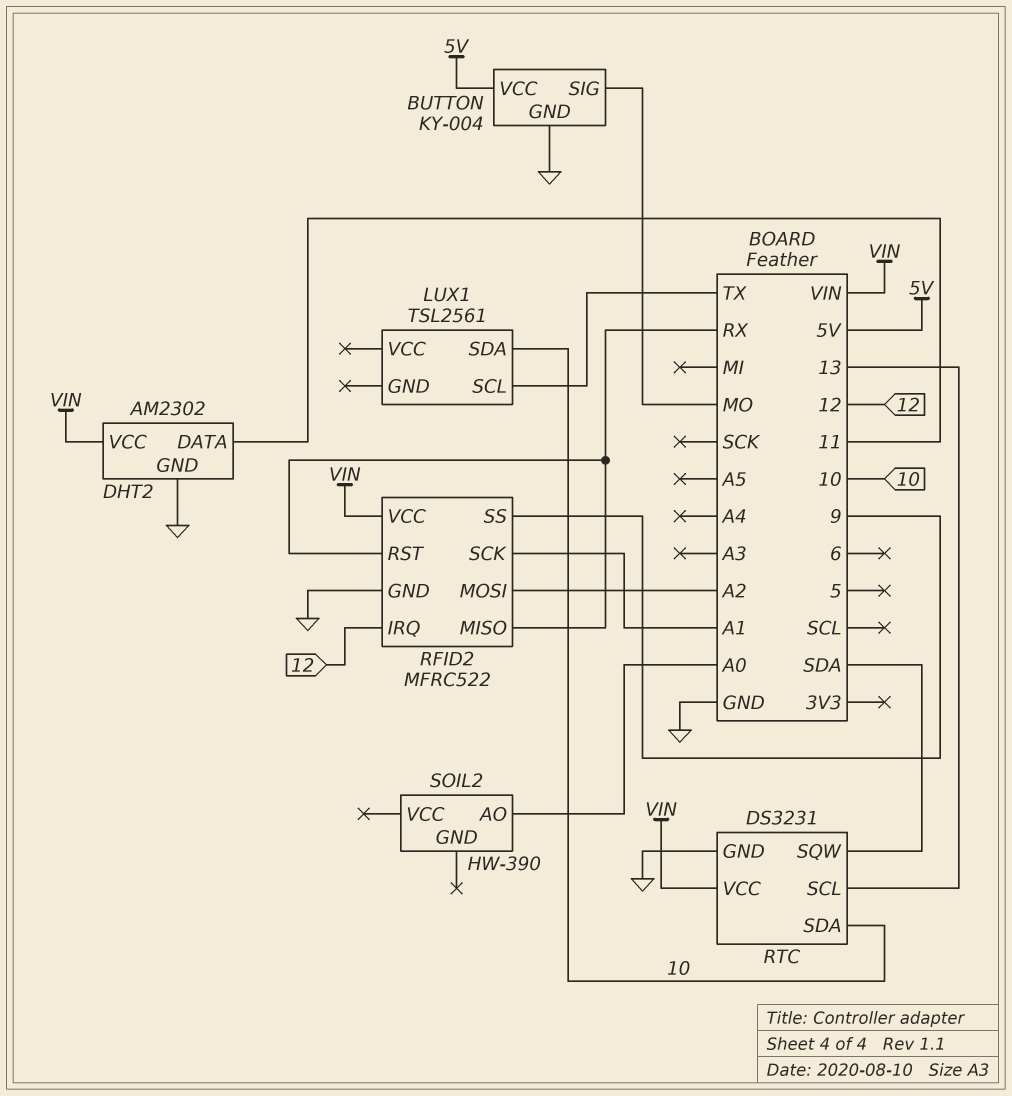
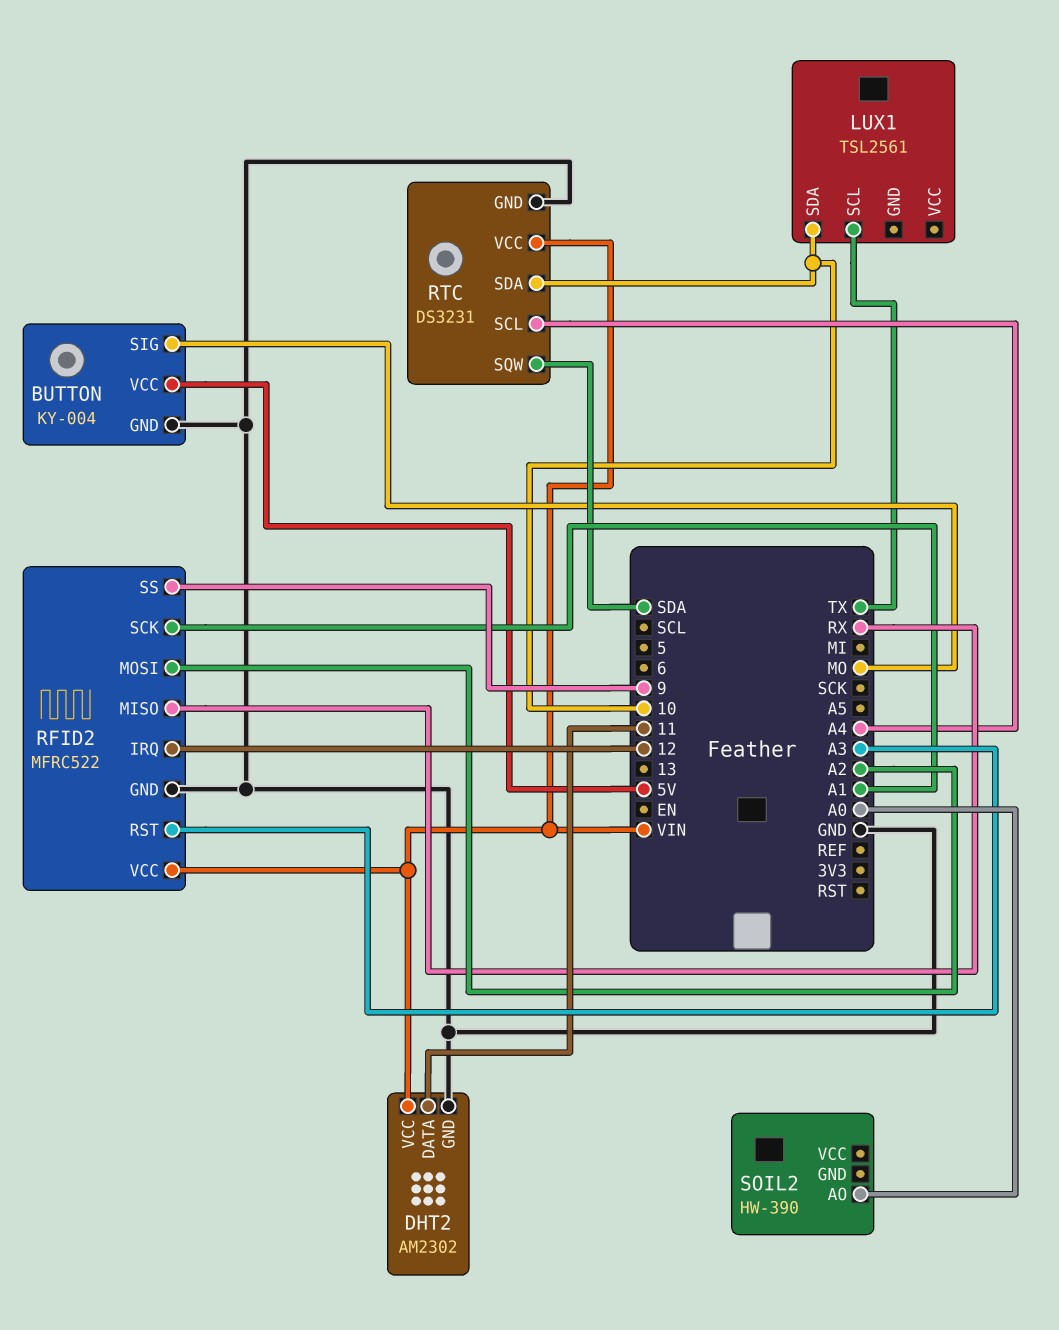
RFID2 pin RST: RX -> A3
RTC pin SCL: 13 -> A4

